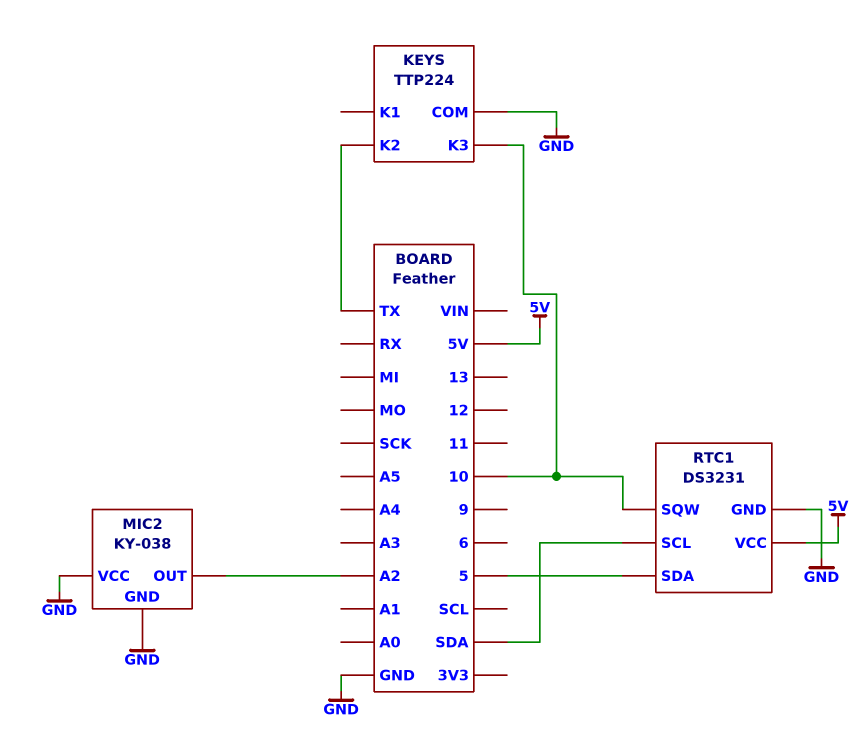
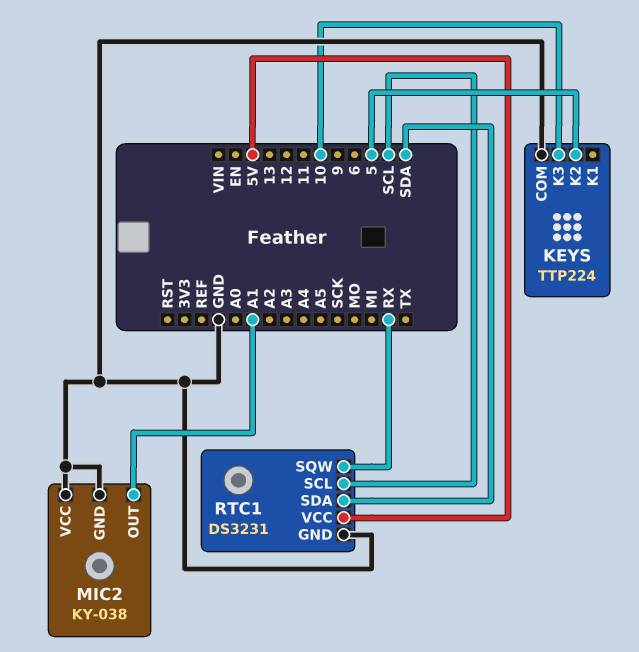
KEYS pin K2: TX -> 5
MIC2 pin OUT: A2 -> A1
RTC1 pin SCL: SDA -> SCL
RTC1 pin SDA: 5 -> SDA
RTC1 pin SQW: 10 -> RX

